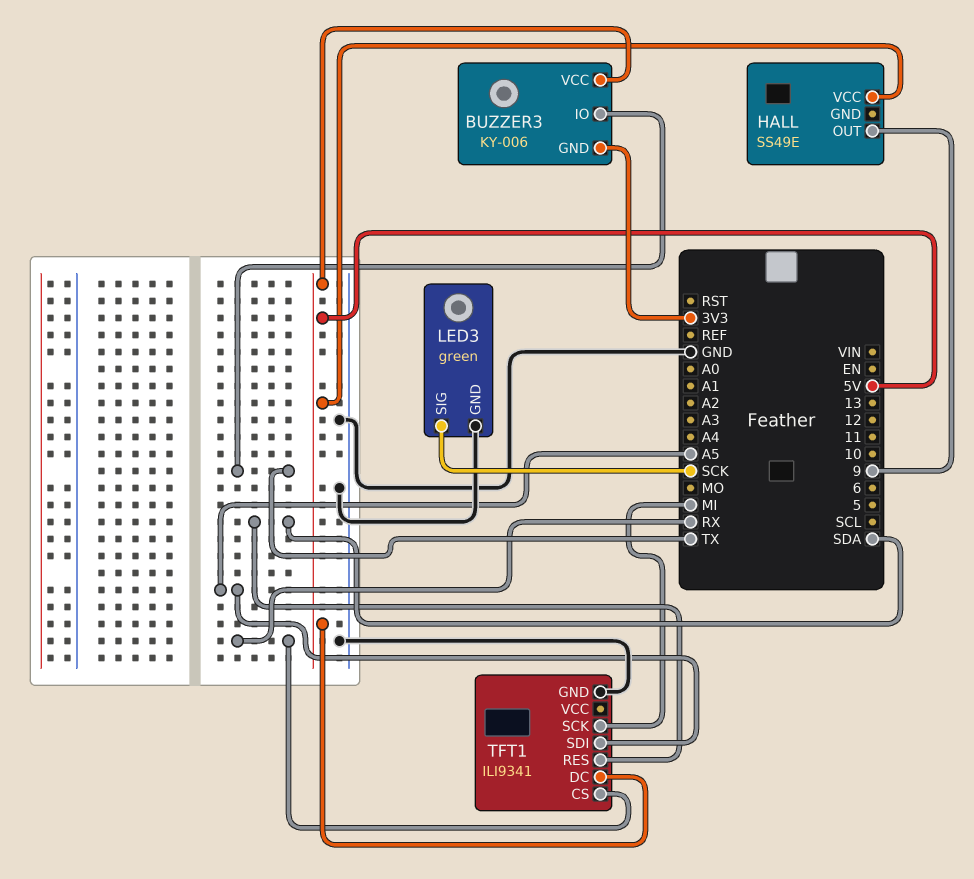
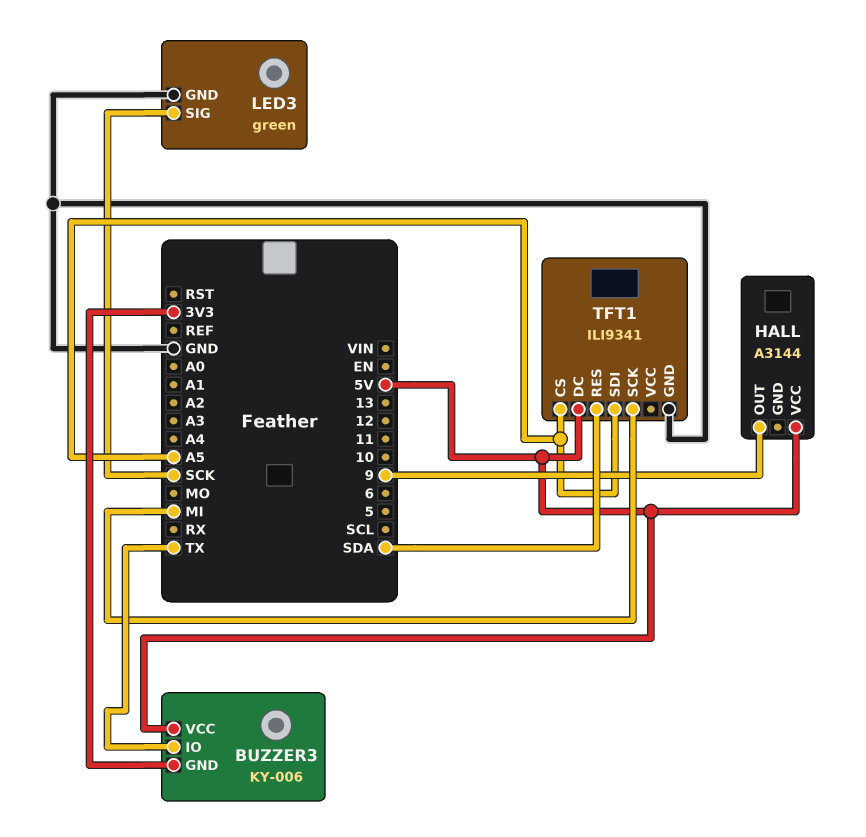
HALL: SS49E -> A3144
TFT1 pin CS: RX -> A5

